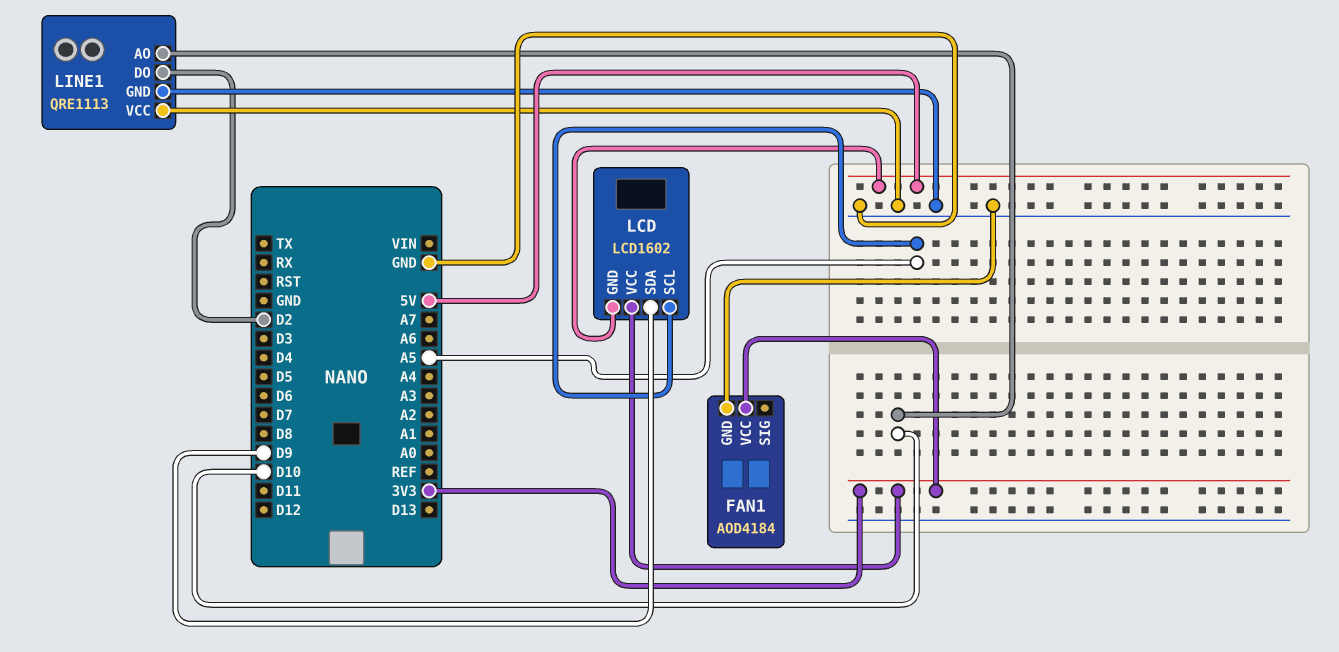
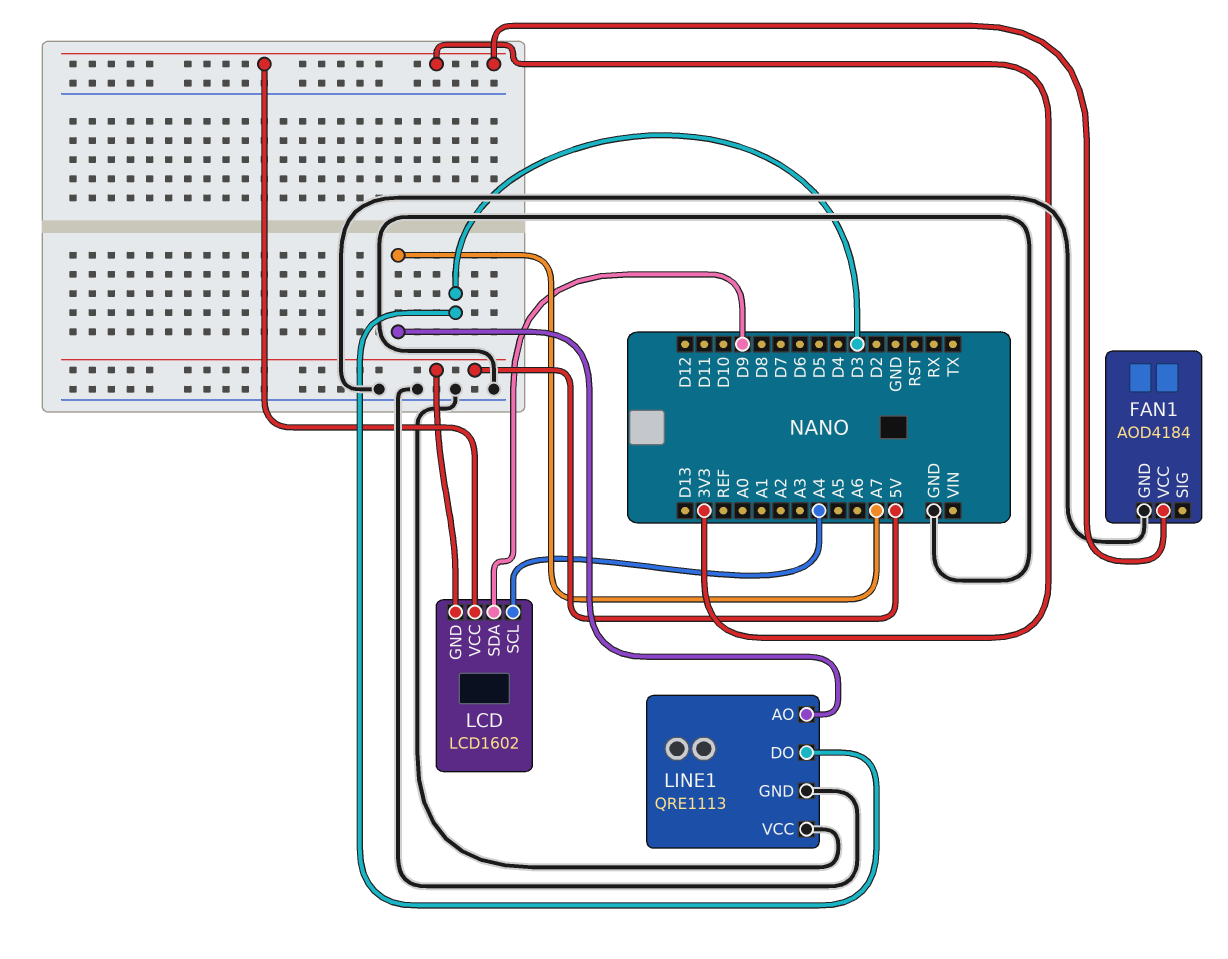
LCD pin SCL: A5 -> A4
LINE1 pin AO: D10 -> A7
LINE1 pin DO: D2 -> D3

